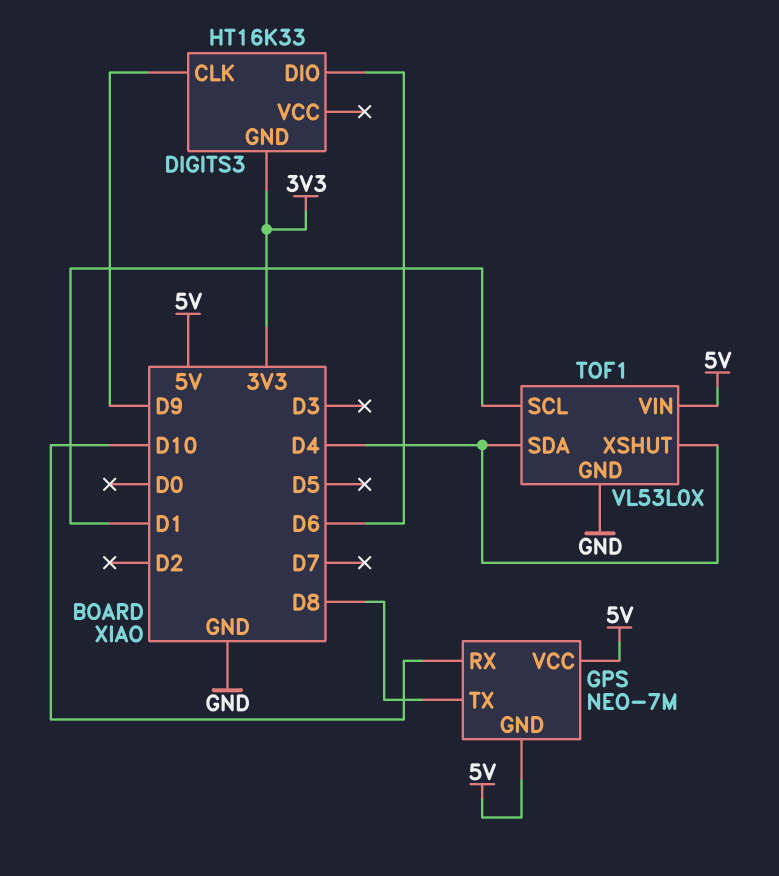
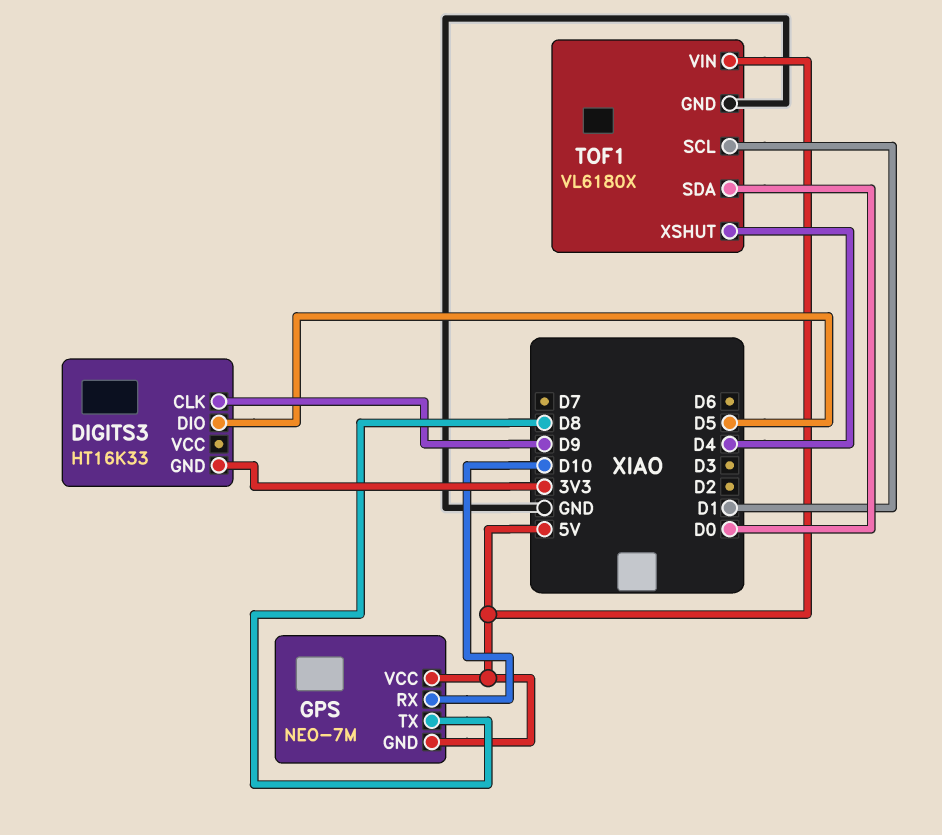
DIGITS3 pin DIO: D6 -> D5
TOF1: VL53L0X -> VL6180X
TOF1 pin SDA: D4 -> D0

